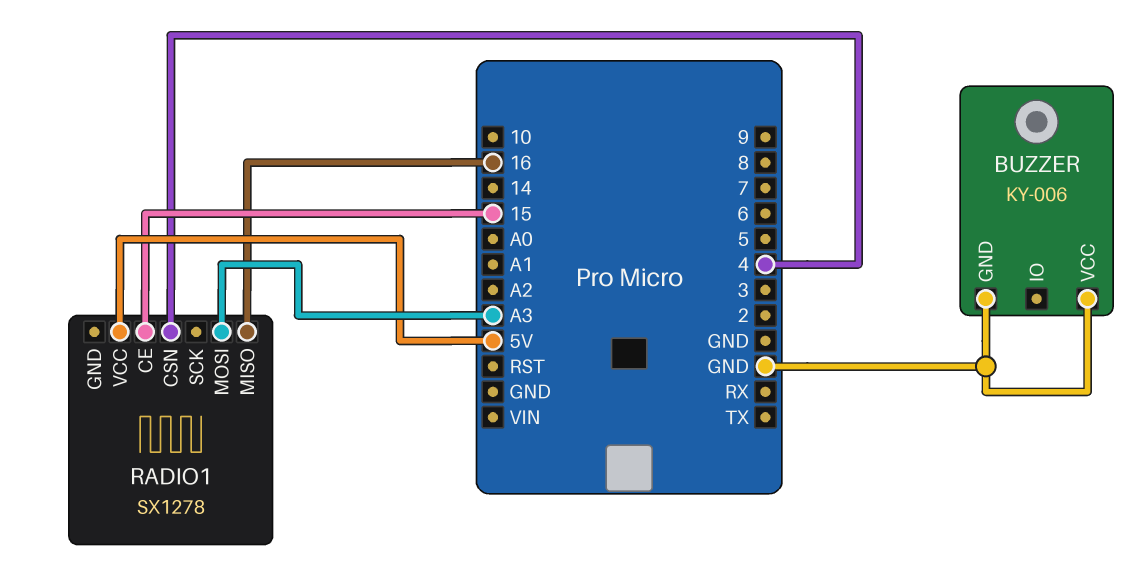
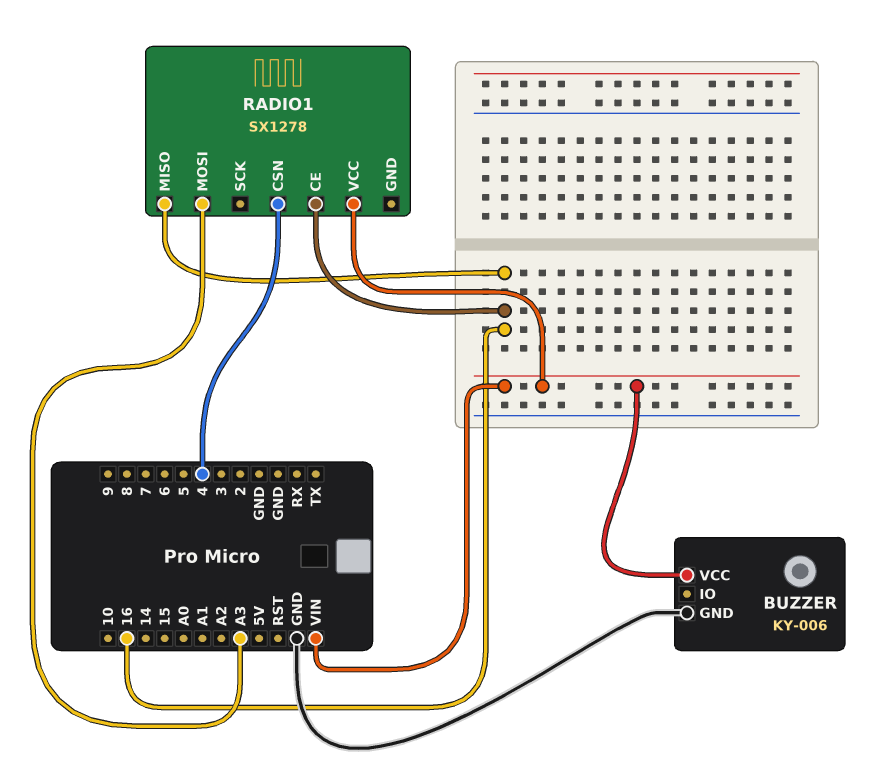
BUZZER pin VCC: GND -> VIN
RADIO1 pin CE: 15 -> 16
RADIO1 pin VCC: 5V -> VIN

